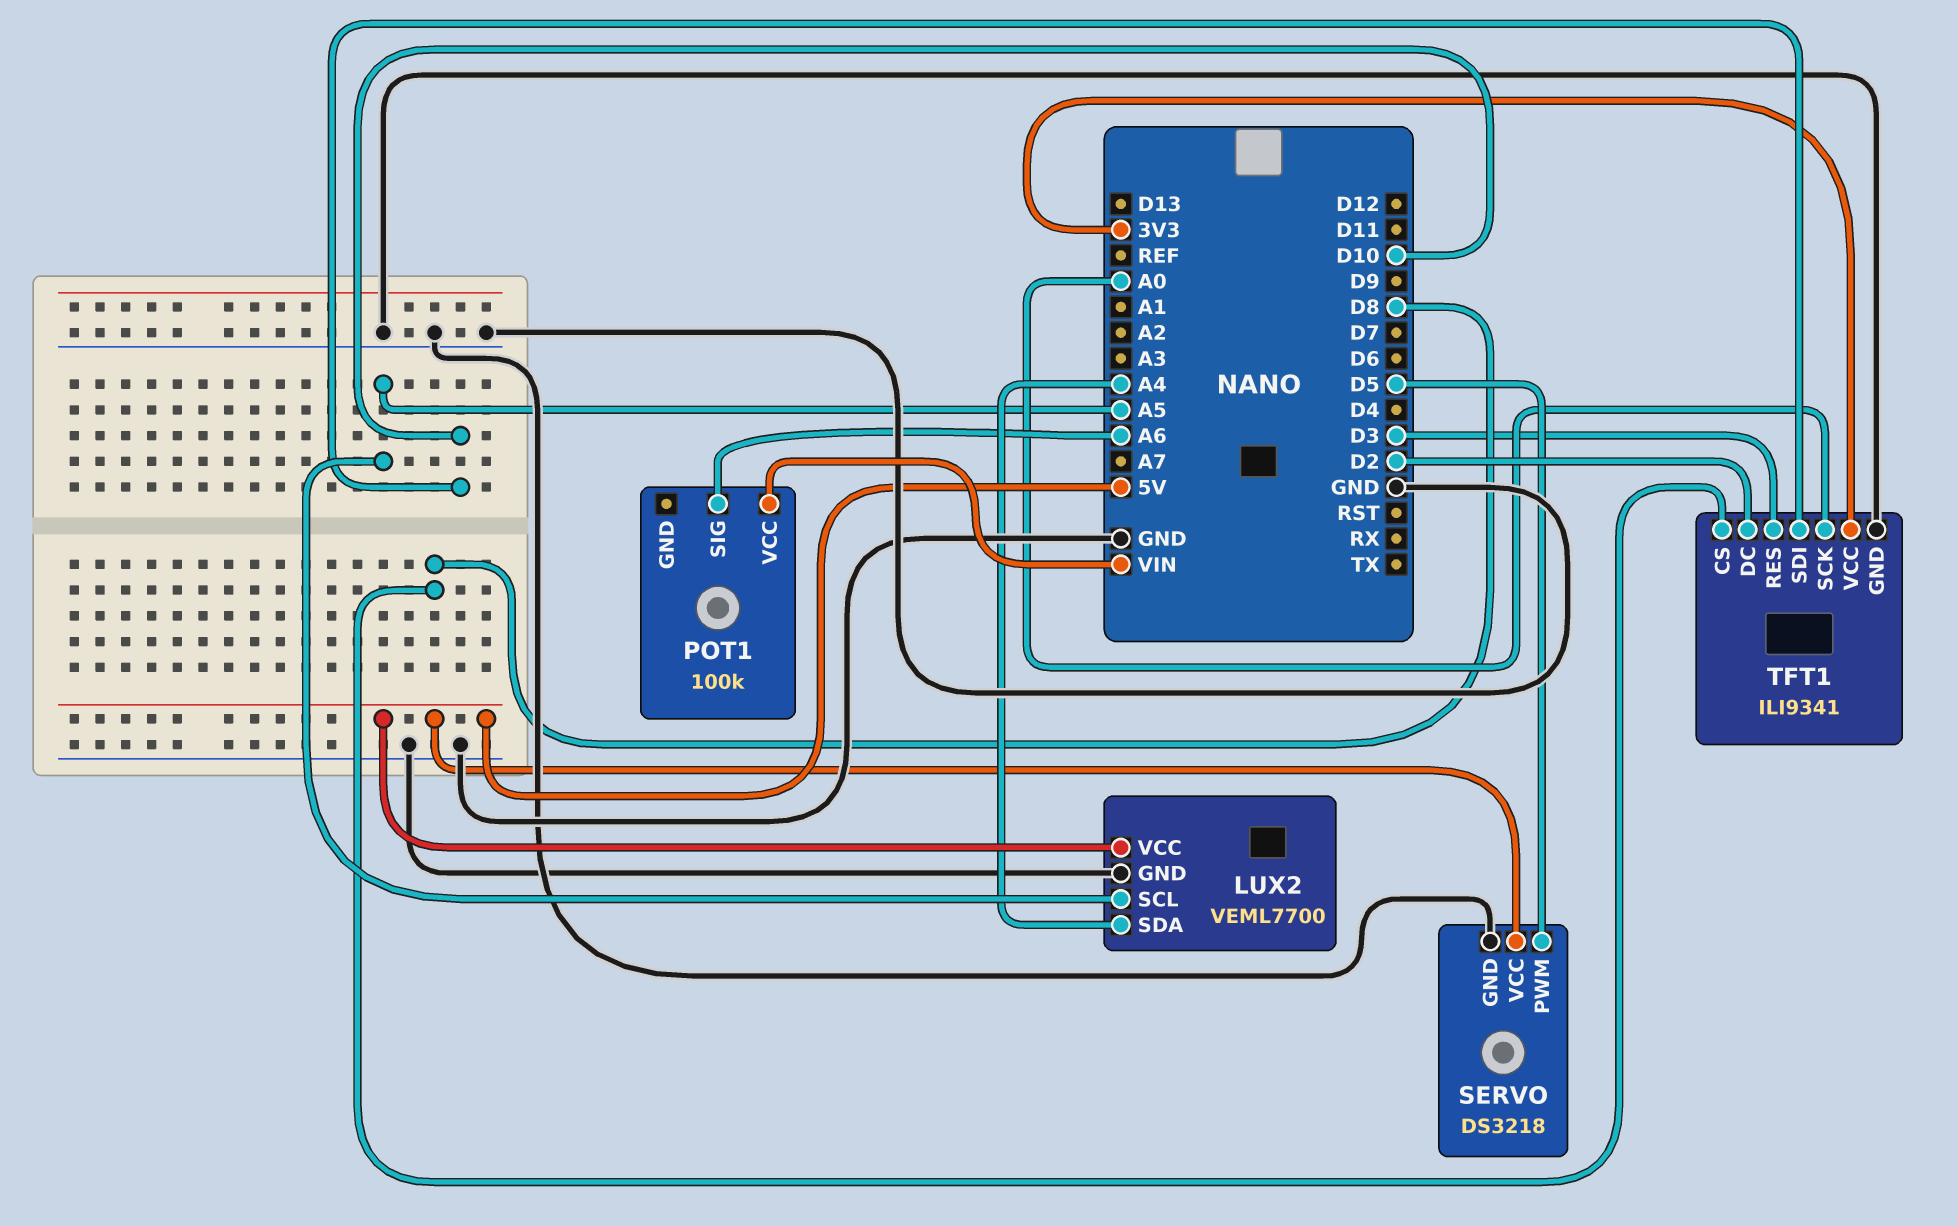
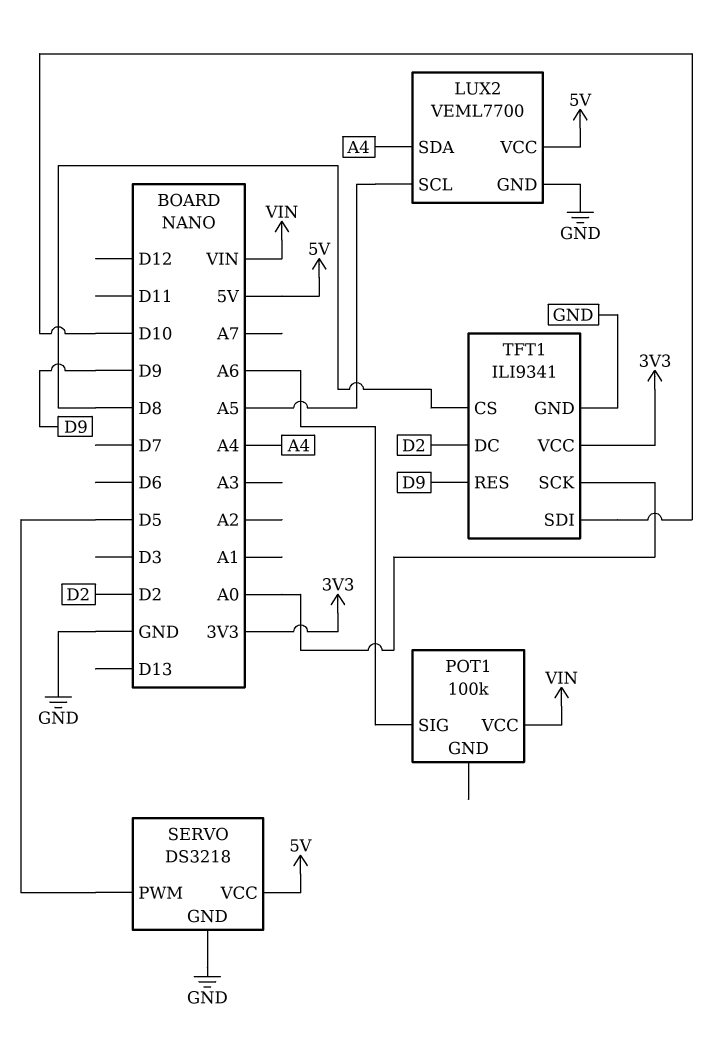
TFT1 pin RES: D3 -> D9

